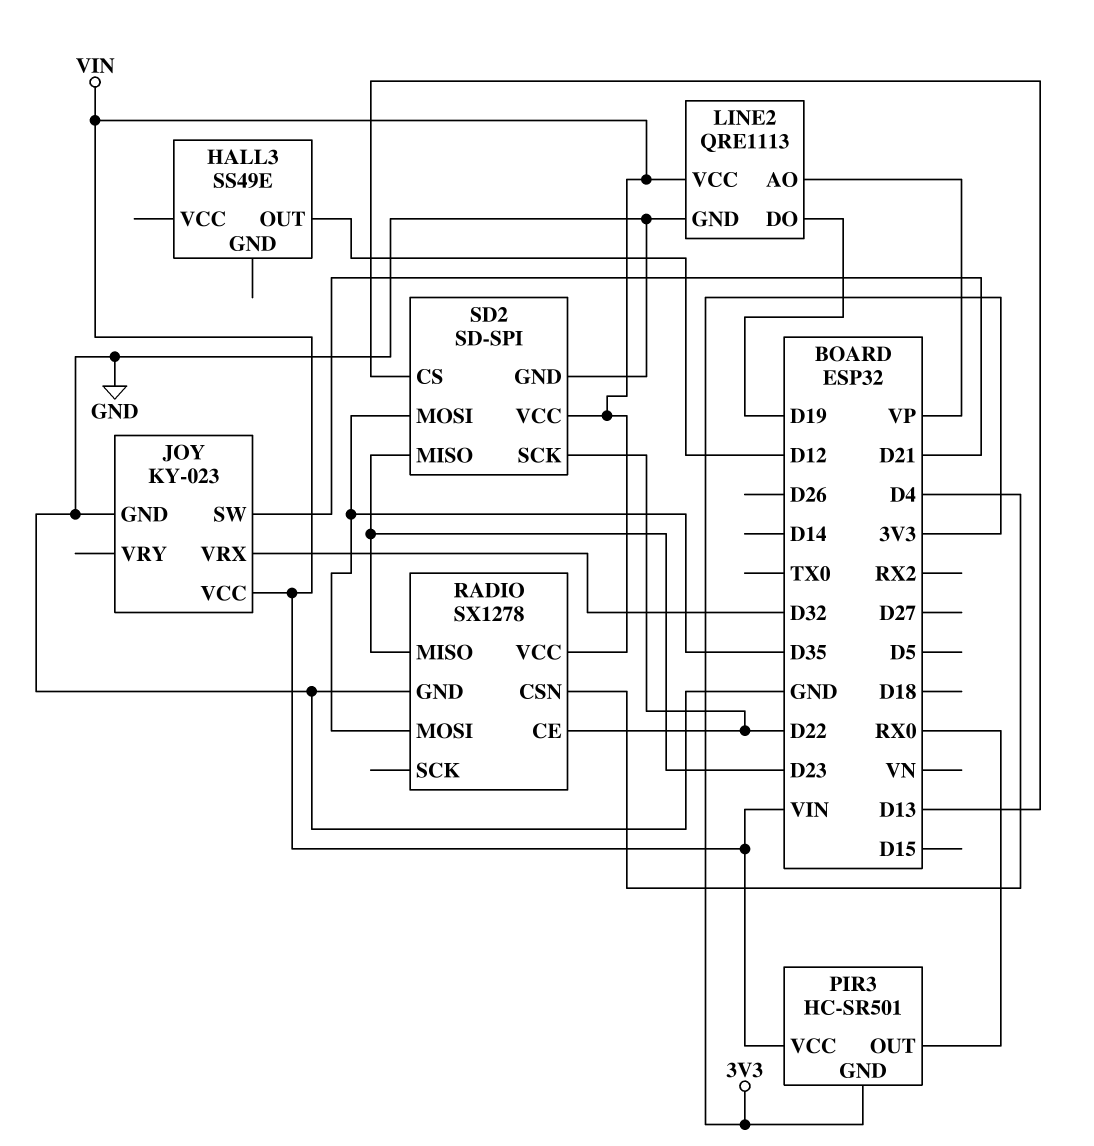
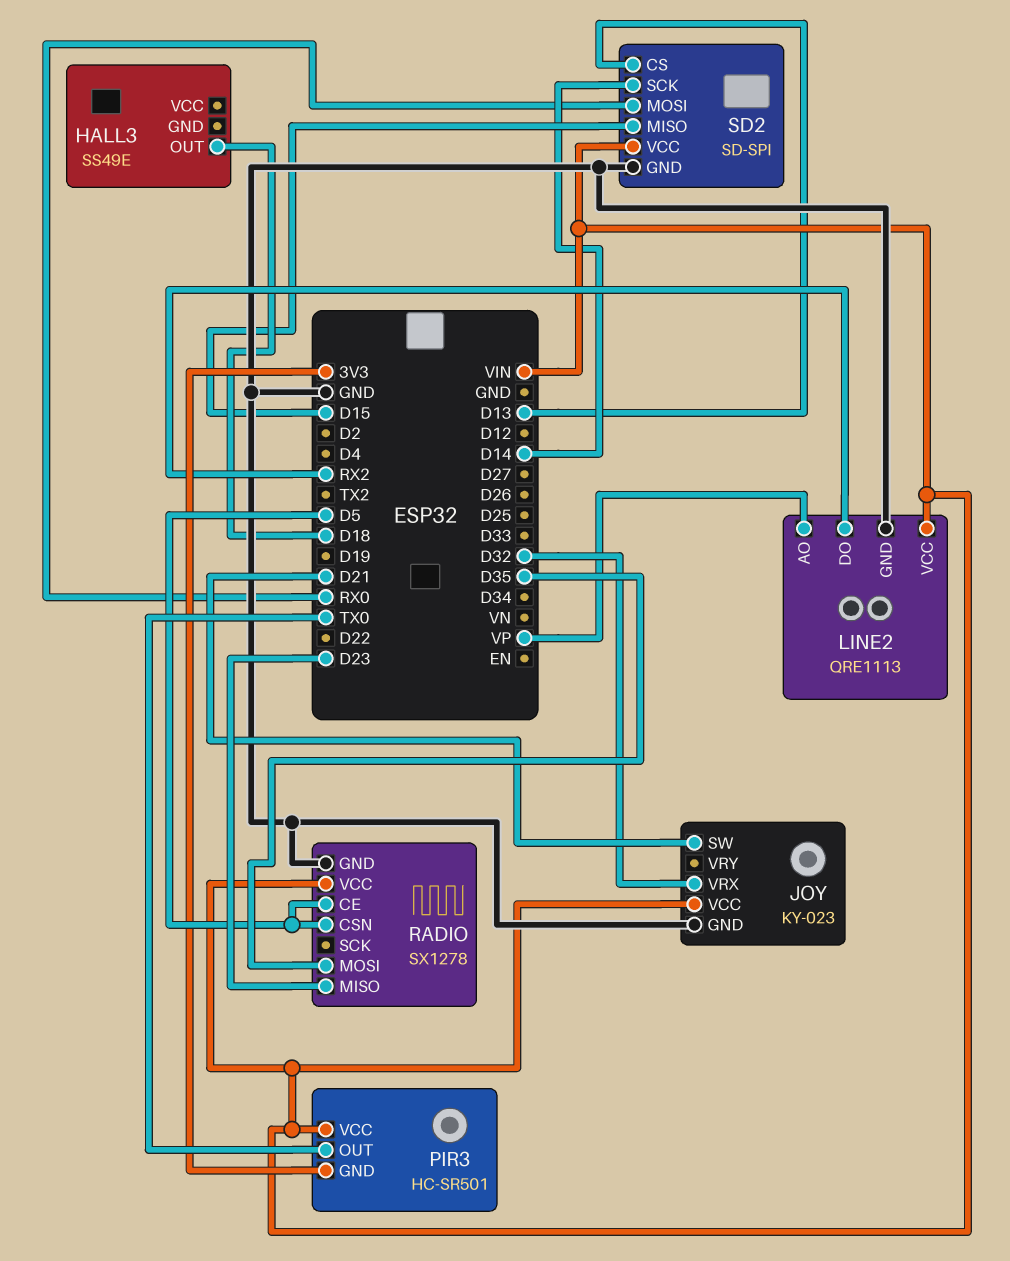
HALL3 pin OUT: D12 -> D18
LINE2 pin DO: D19 -> RX2
PIR3 pin OUT: RX0 -> TX0
RADIO pin CE: D22 -> D5
RADIO pin CSN: D4 -> D5
SD2 pin MISO: D23 -> D15
SD2 pin MOSI: D35 -> RX0
SD2 pin SCK: D22 -> D14

